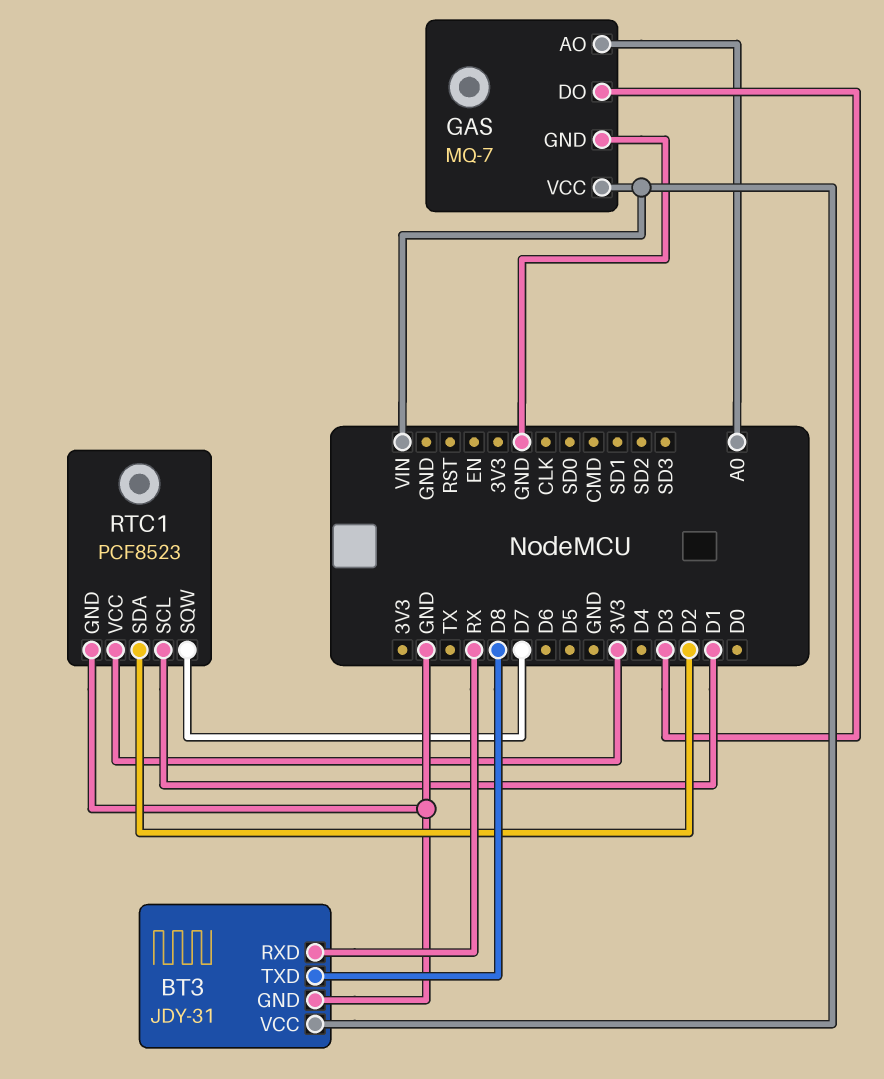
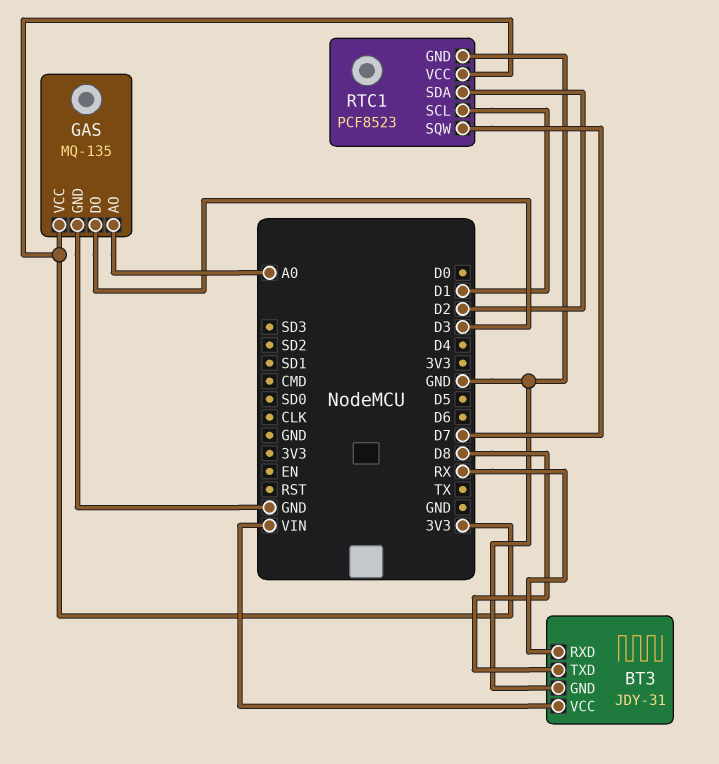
GAS: MQ-7 -> MQ-135
GAS pin VCC: VIN -> 3V3

